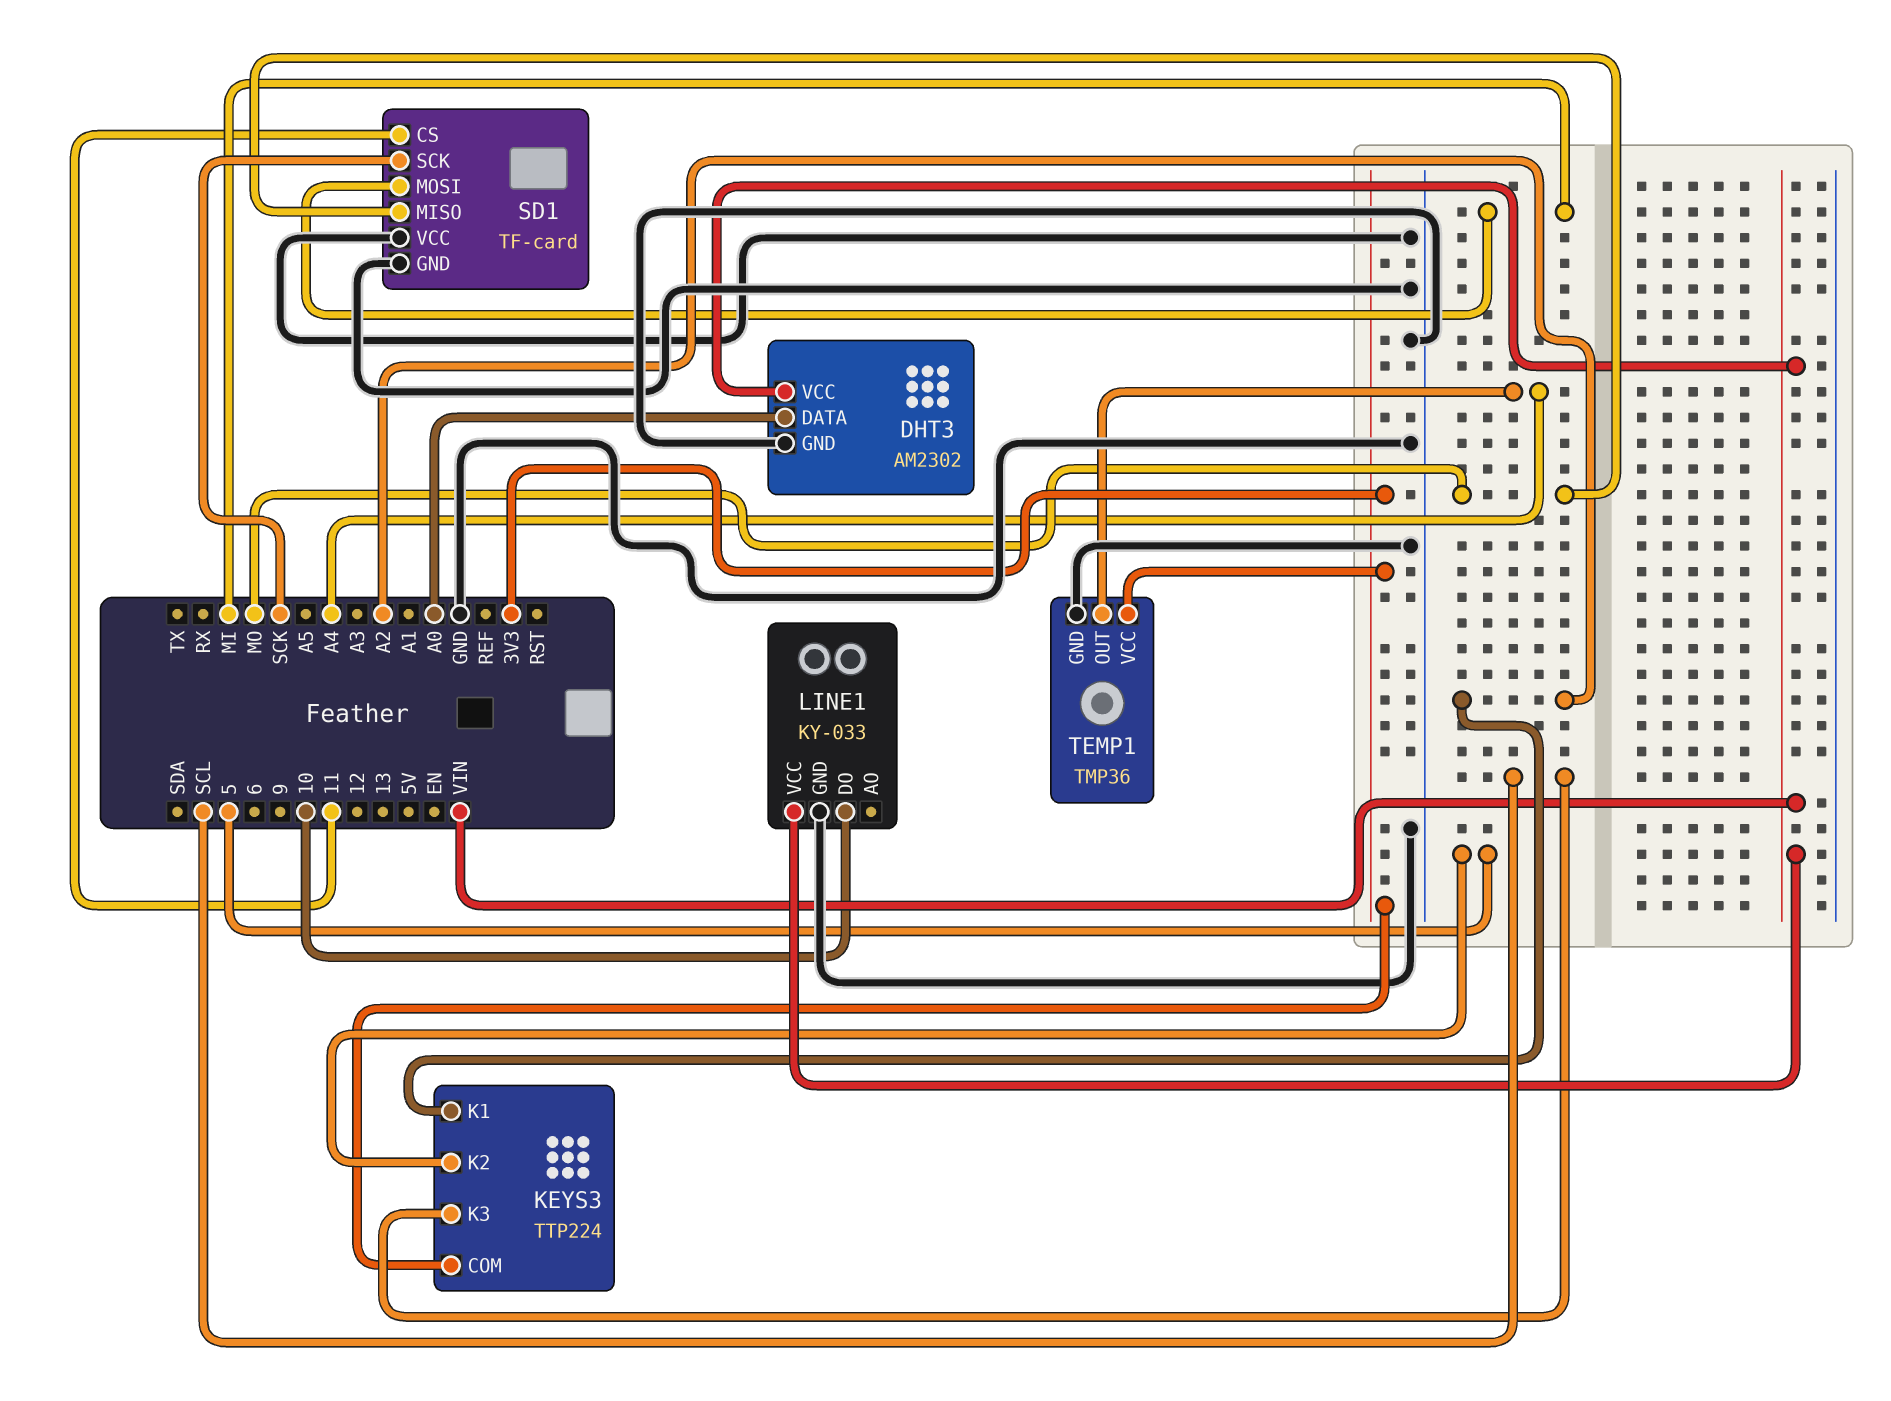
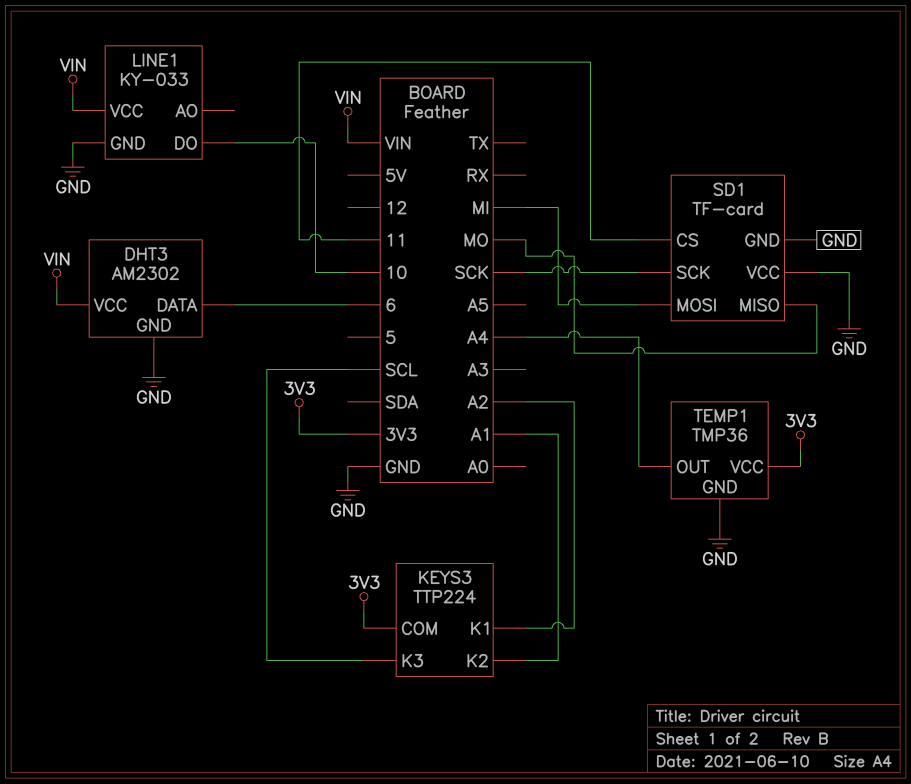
DHT3 pin DATA: A0 -> 6
KEYS3 pin K2: 5 -> A1

